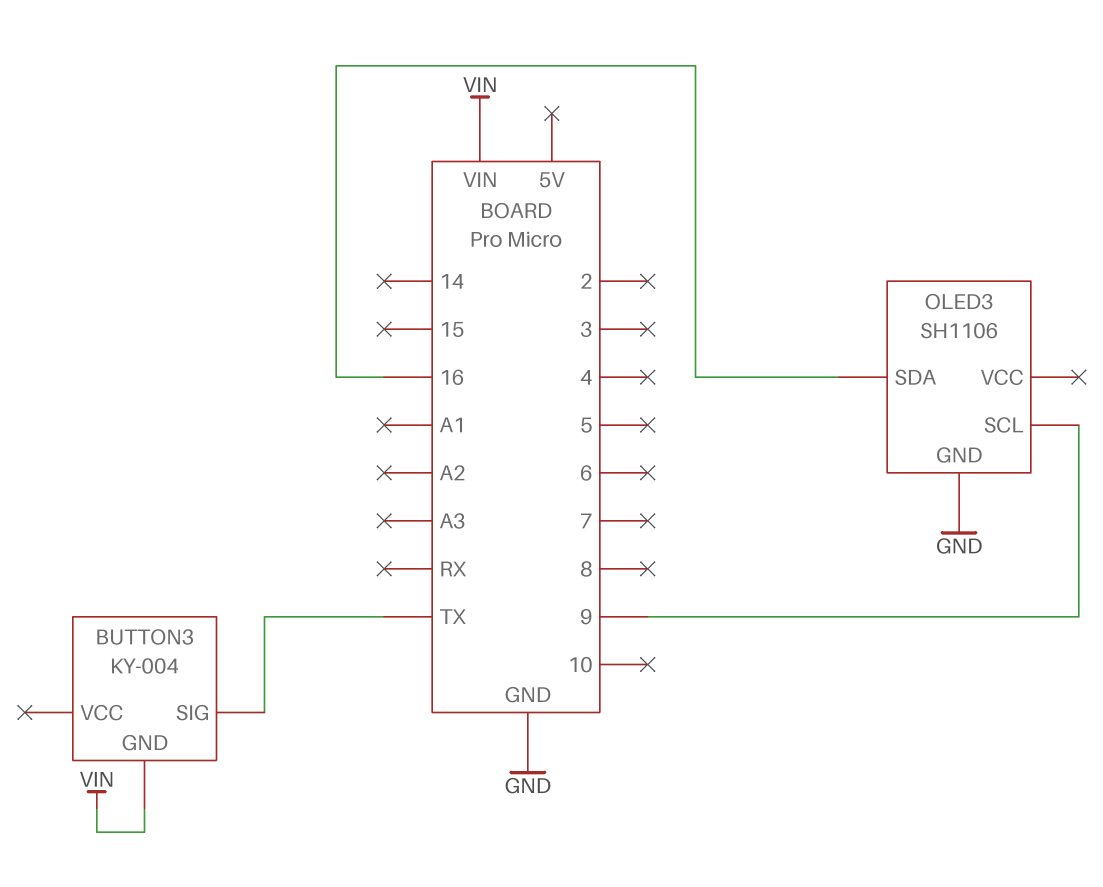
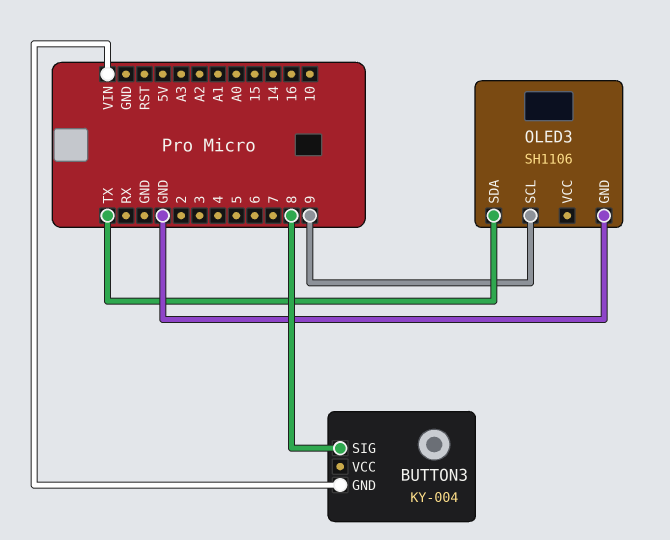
BUTTON3 pin SIG: TX -> 8
OLED3 pin SDA: 16 -> TX

